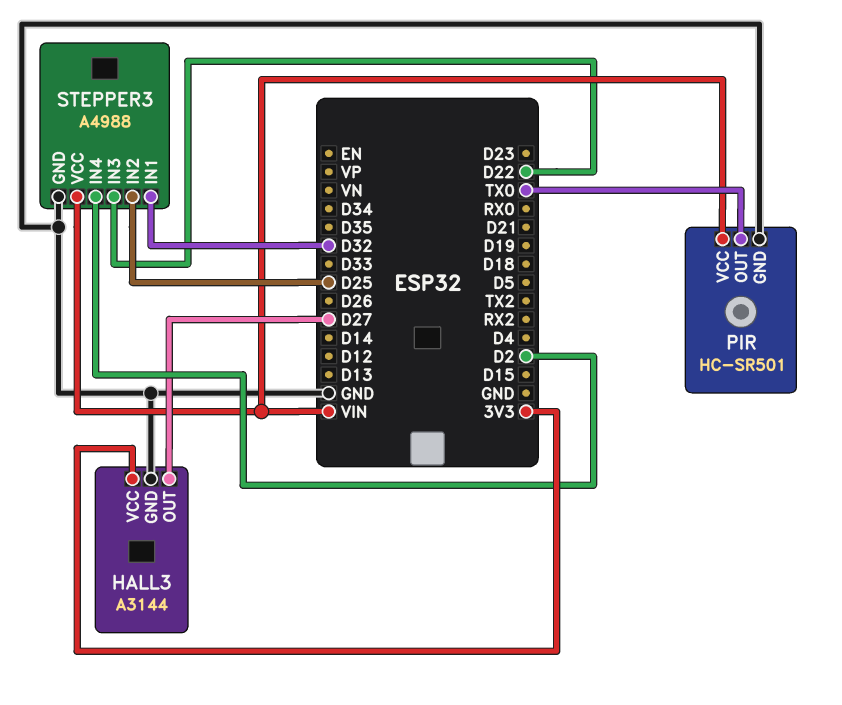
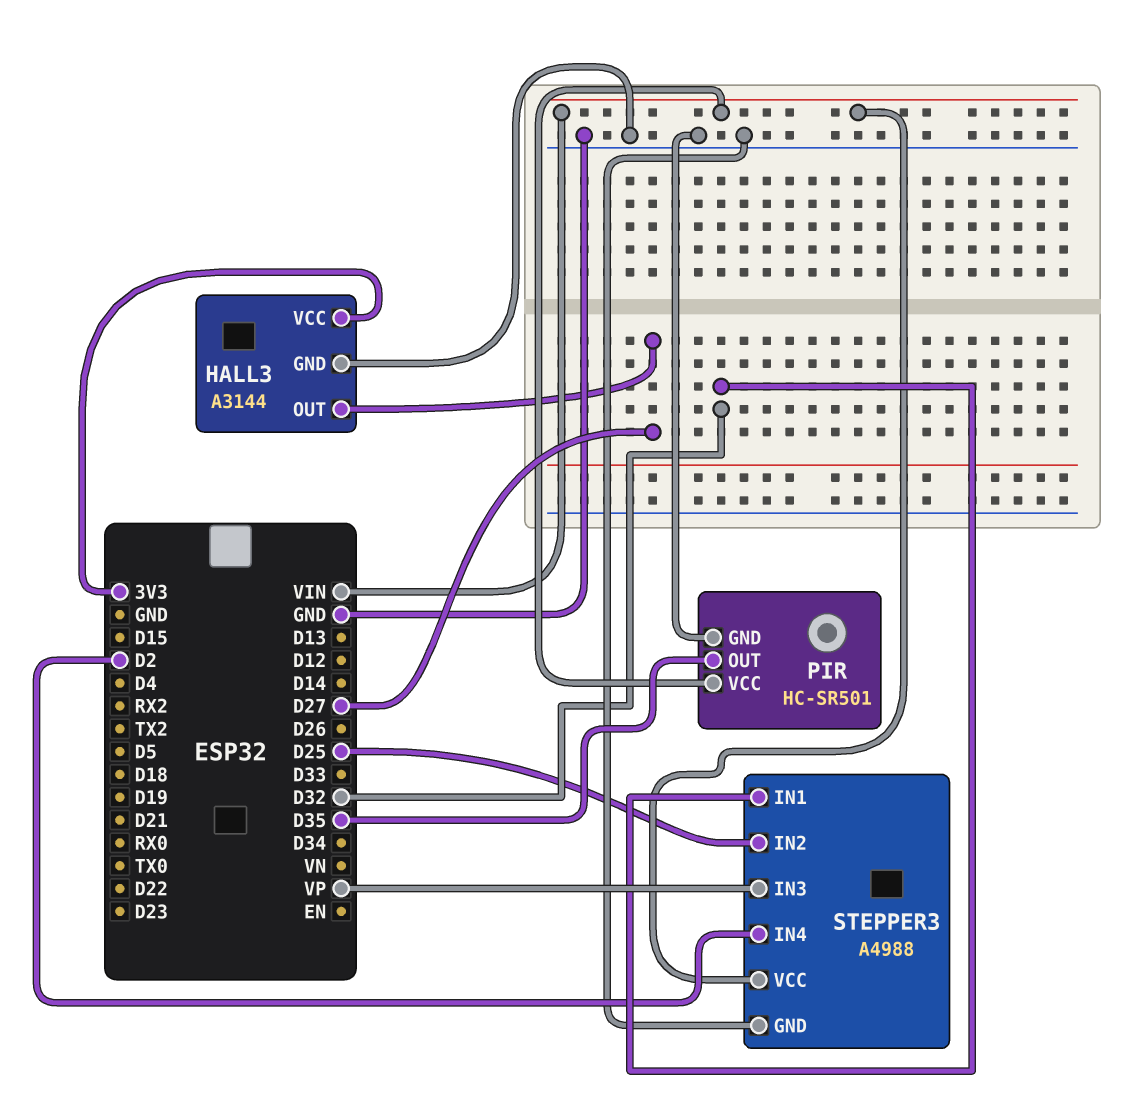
PIR pin OUT: TX0 -> D35
STEPPER3 pin IN3: D22 -> VP

